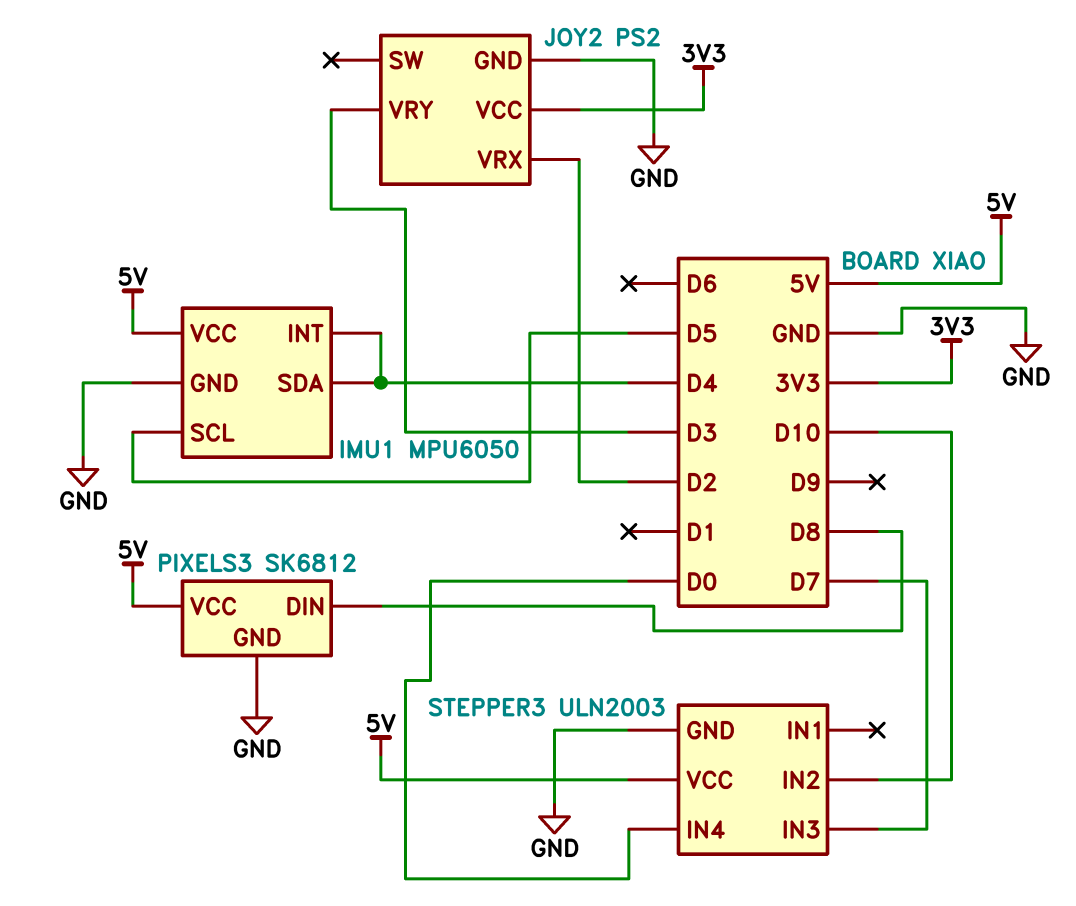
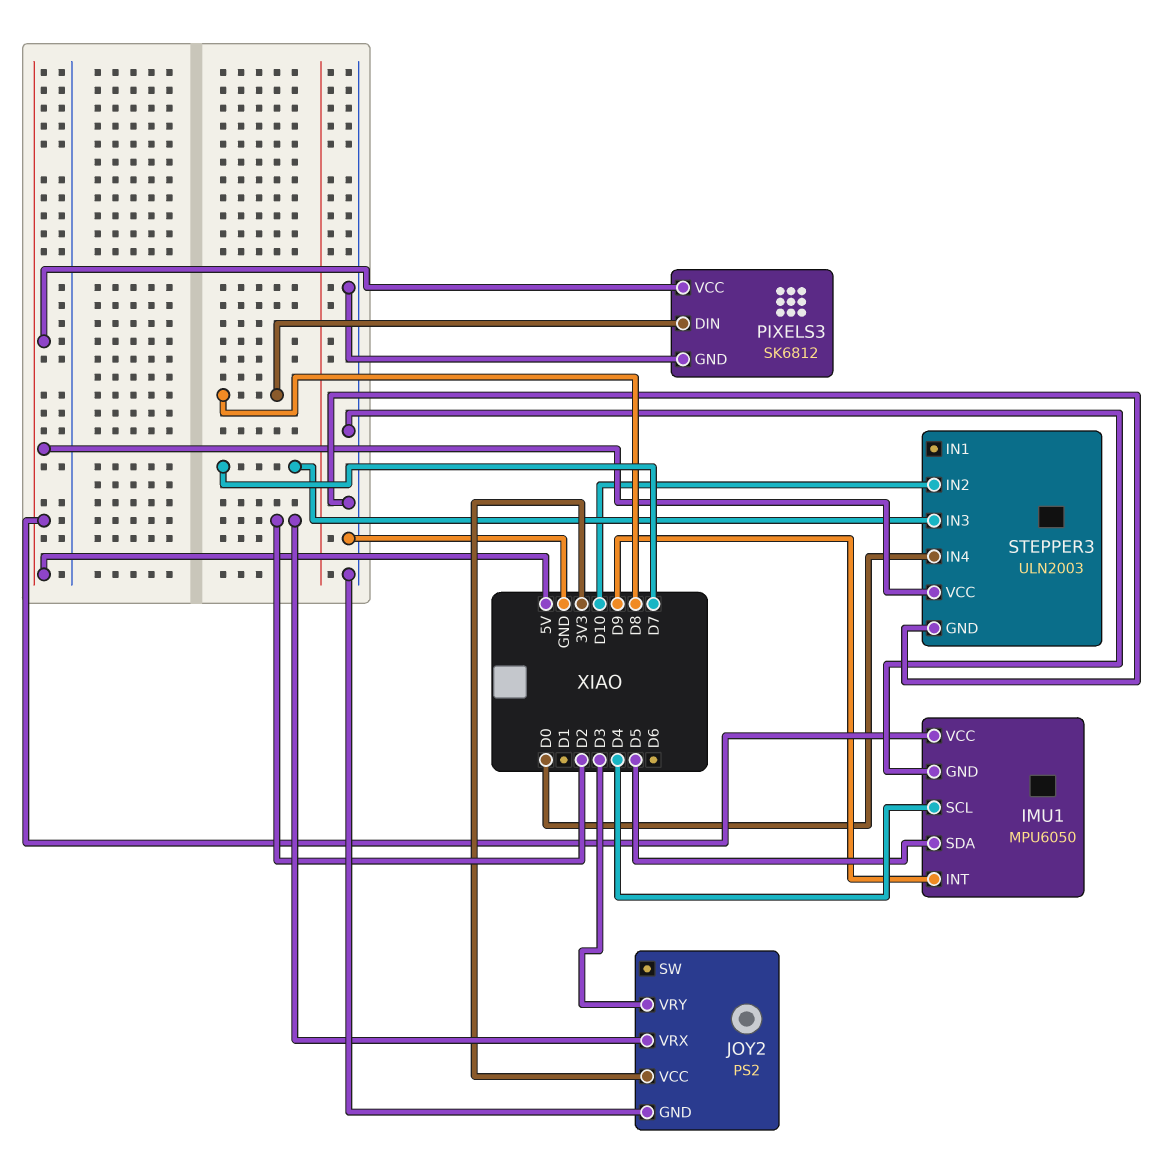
IMU1 pin INT: D4 -> D9
IMU1 pin SCL: D5 -> D4
IMU1 pin SDA: D4 -> D5

